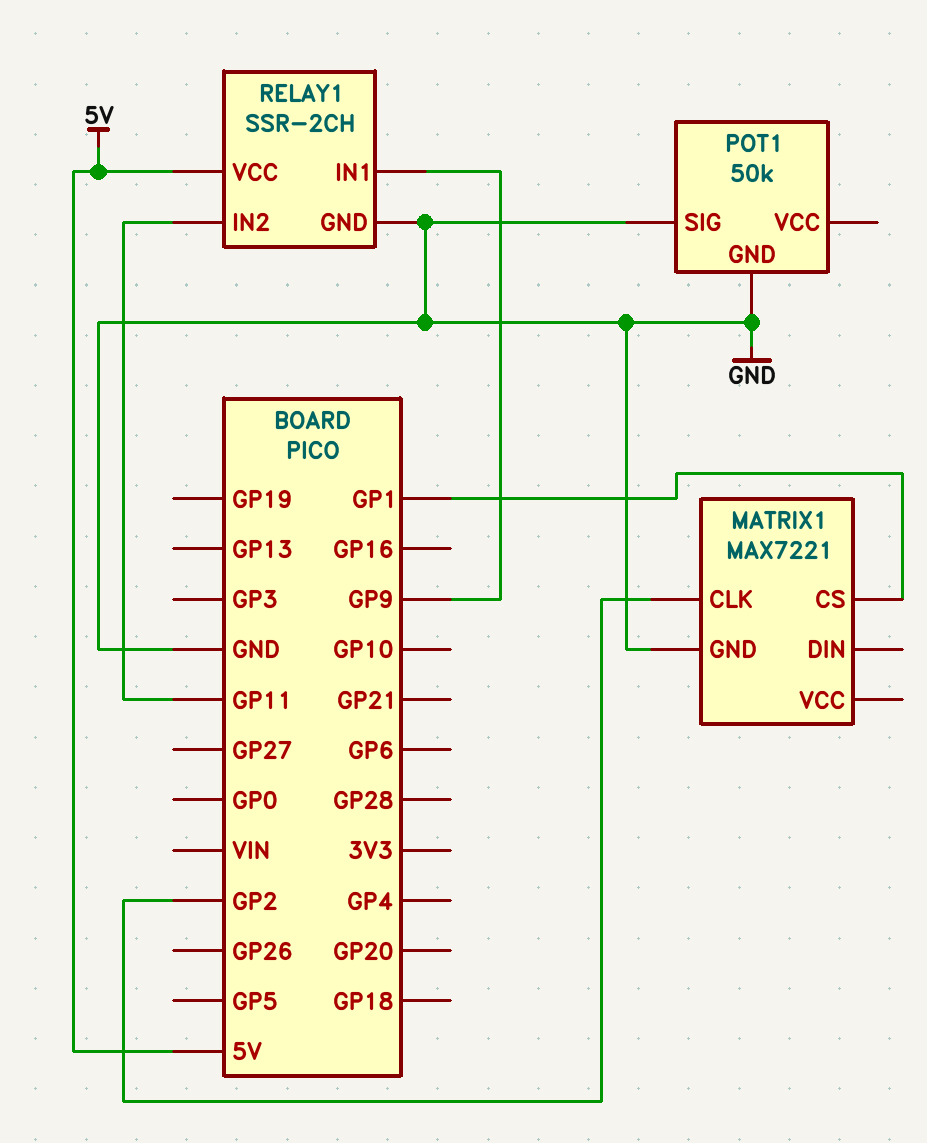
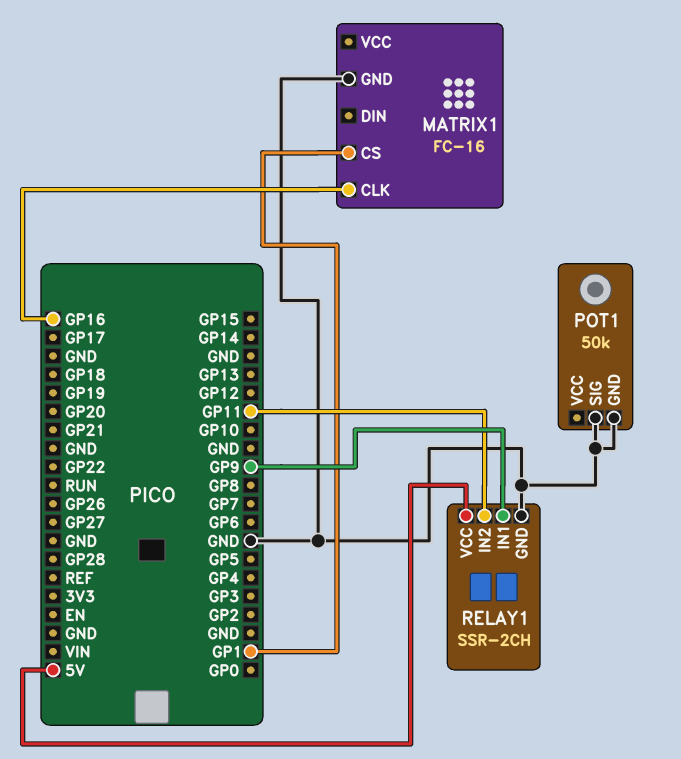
MATRIX1: MAX7221 -> FC-16
MATRIX1 pin CLK: GP2 -> GP16

